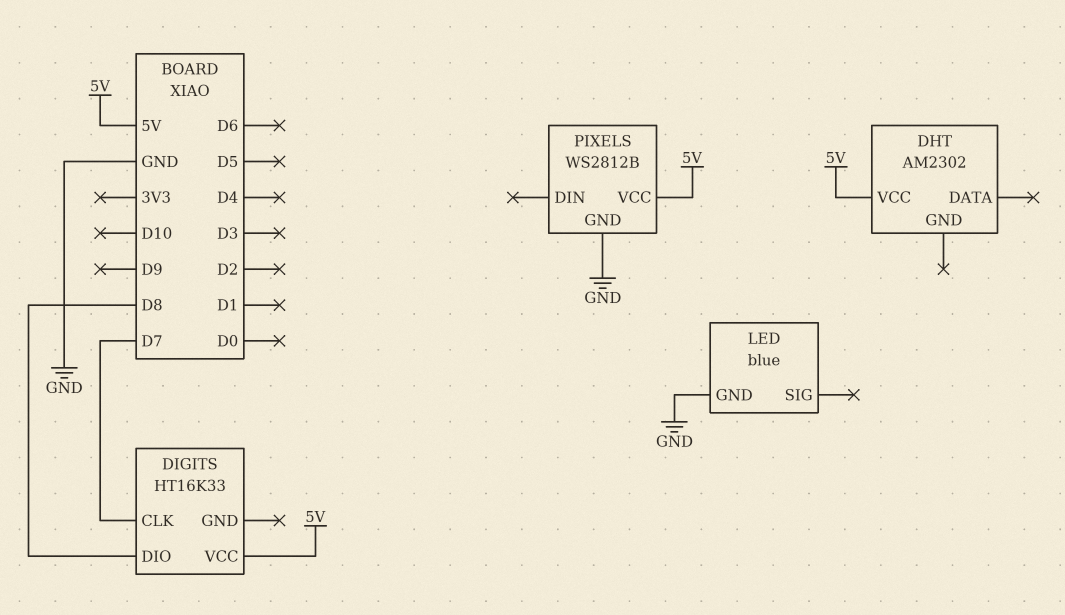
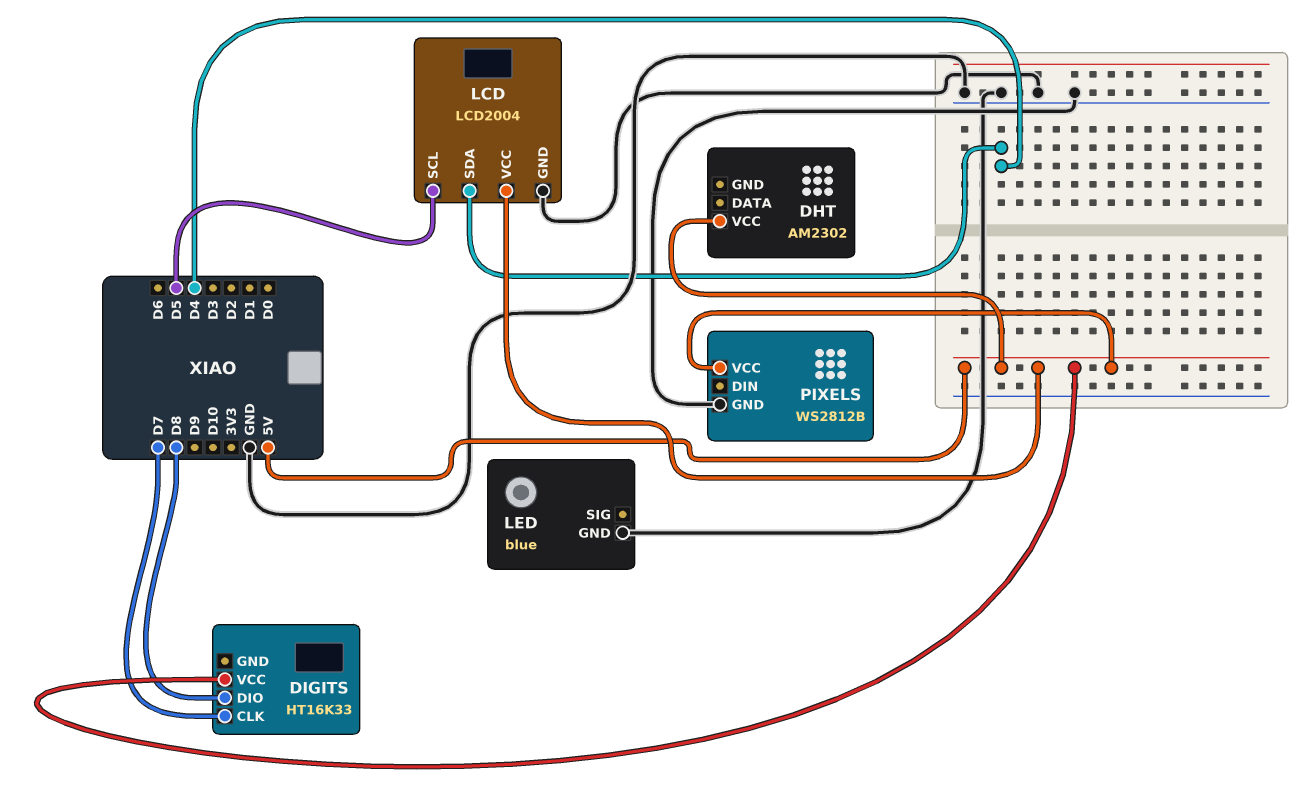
LCD: none -> LCD2004
LCD pin GND: none -> GND
LCD pin SCL: none -> D5
LCD pin SDA: none -> D4
LCD pin VCC: none -> 5V

